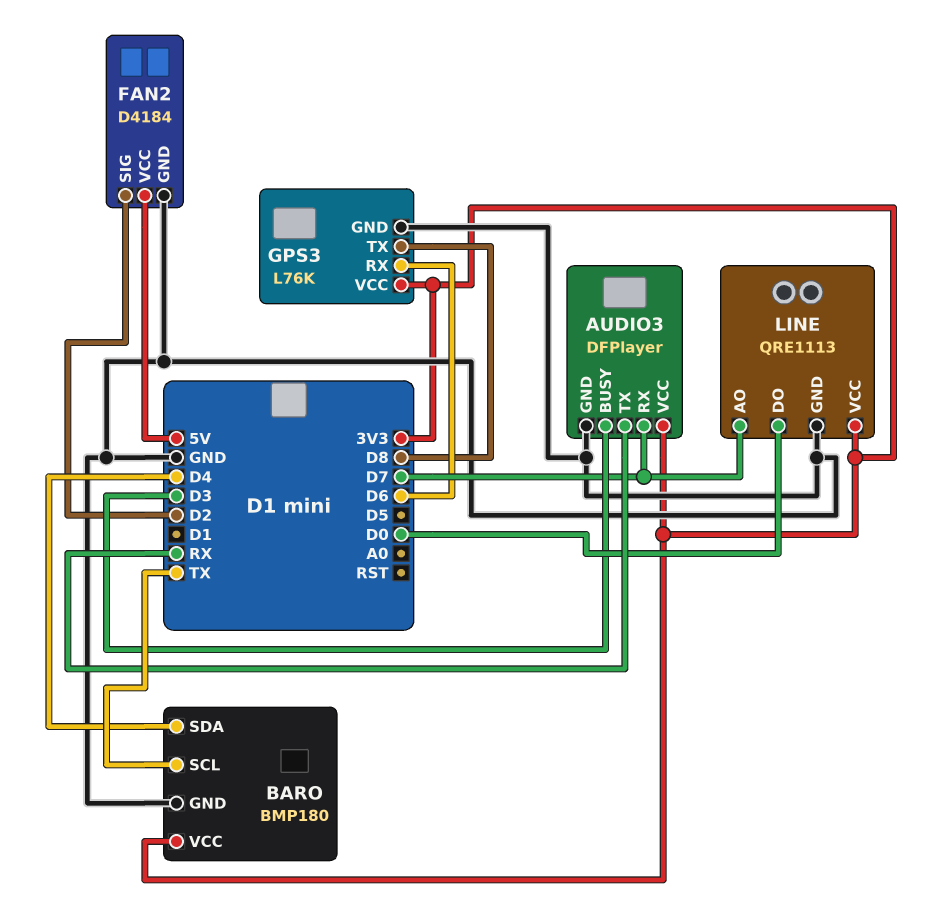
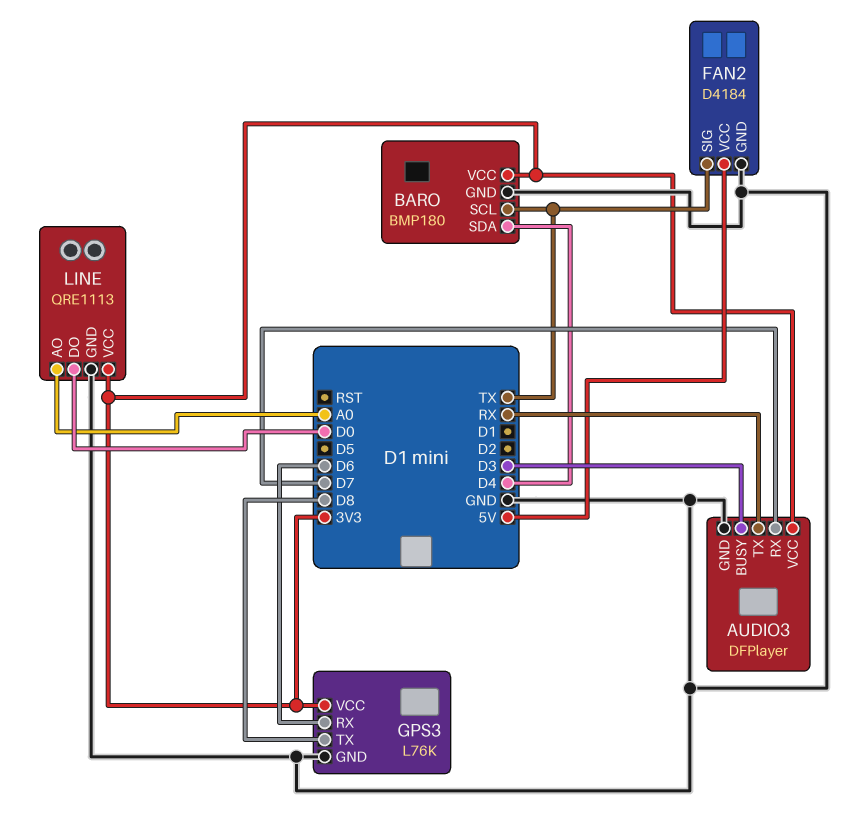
FAN2 pin SIG: D2 -> TX
LINE pin AO: D7 -> A0

